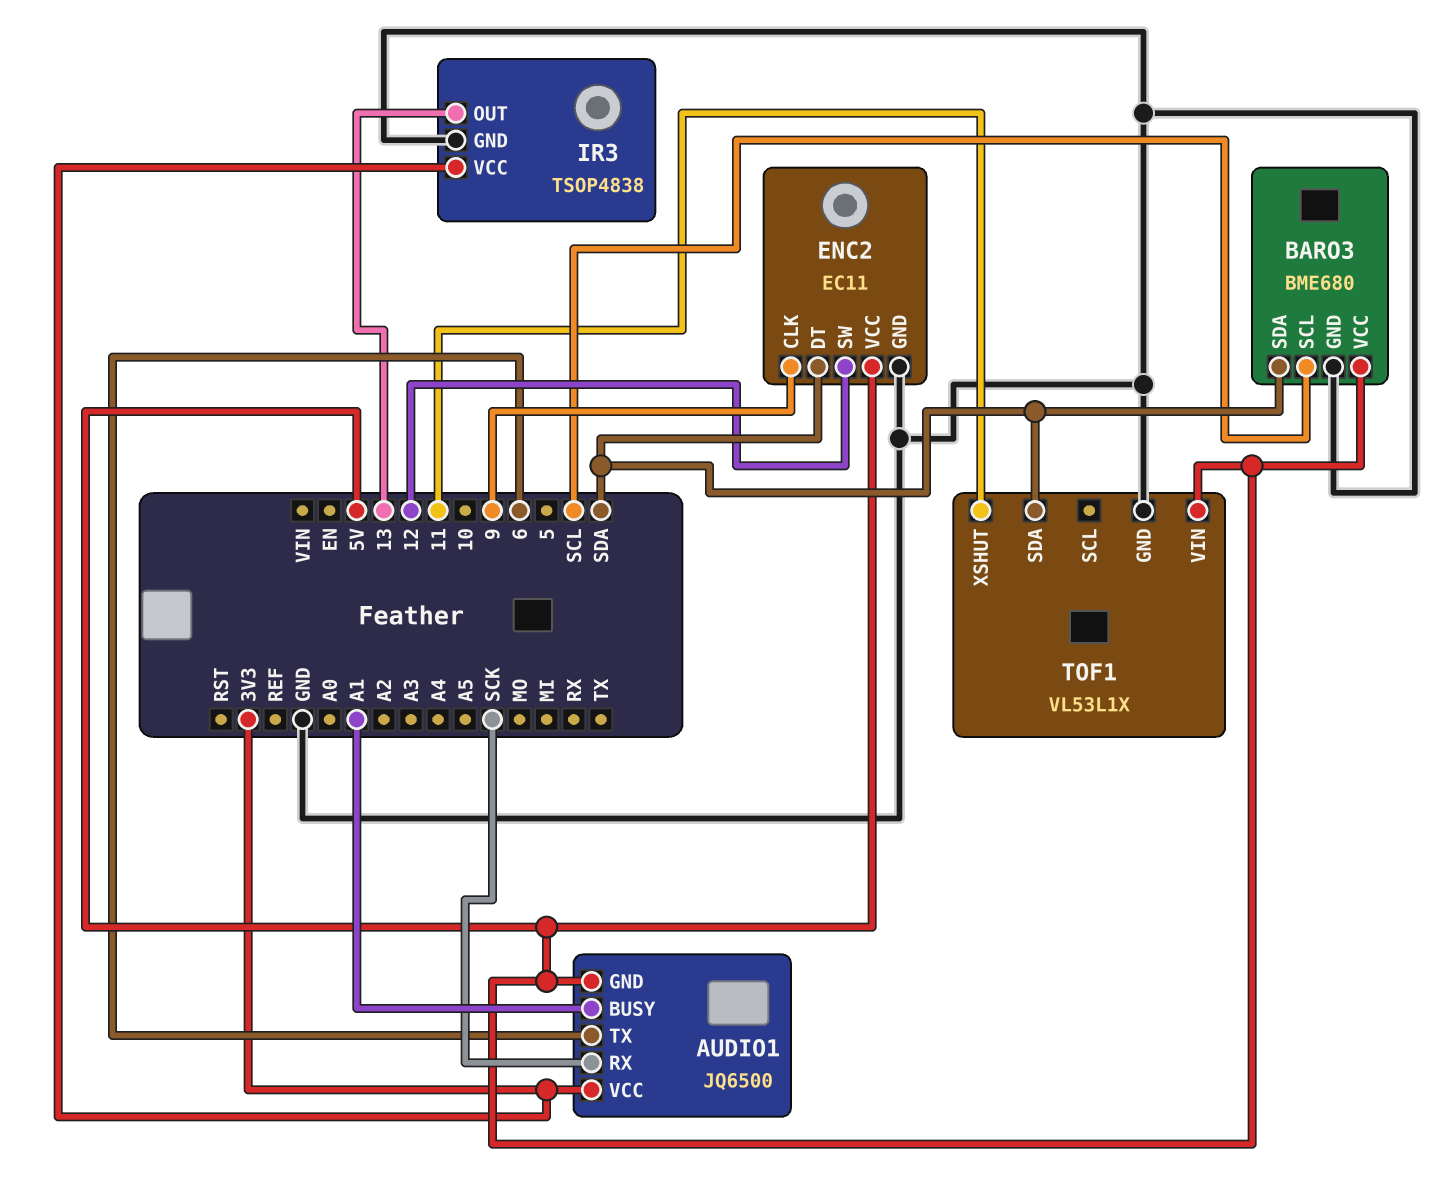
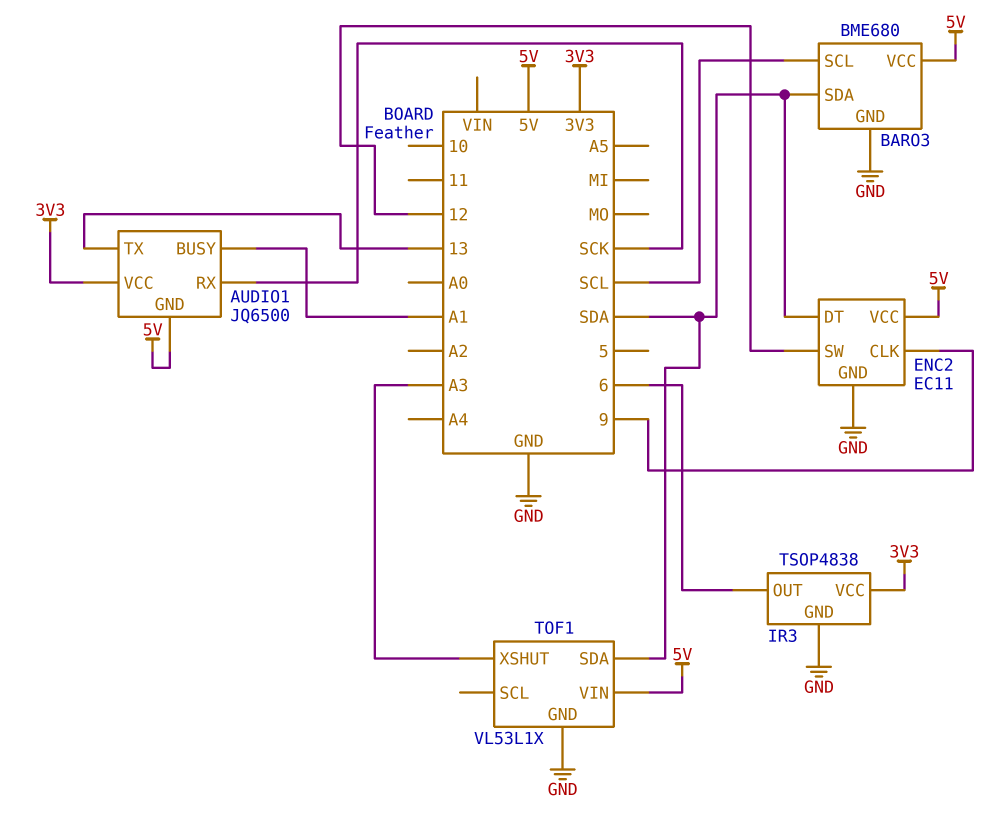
AUDIO1 pin TX: 6 -> 13
IR3 pin OUT: 13 -> 6
TOF1 pin XSHUT: 11 -> A3

